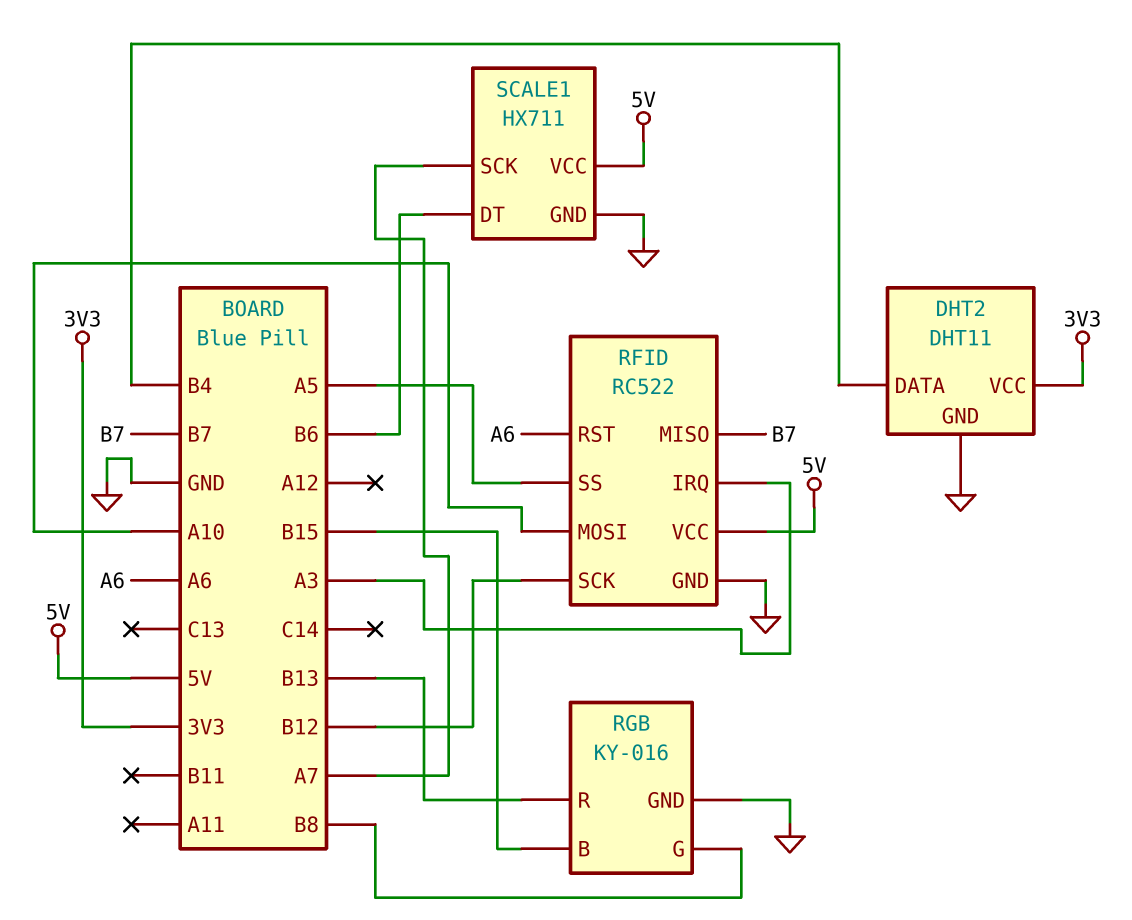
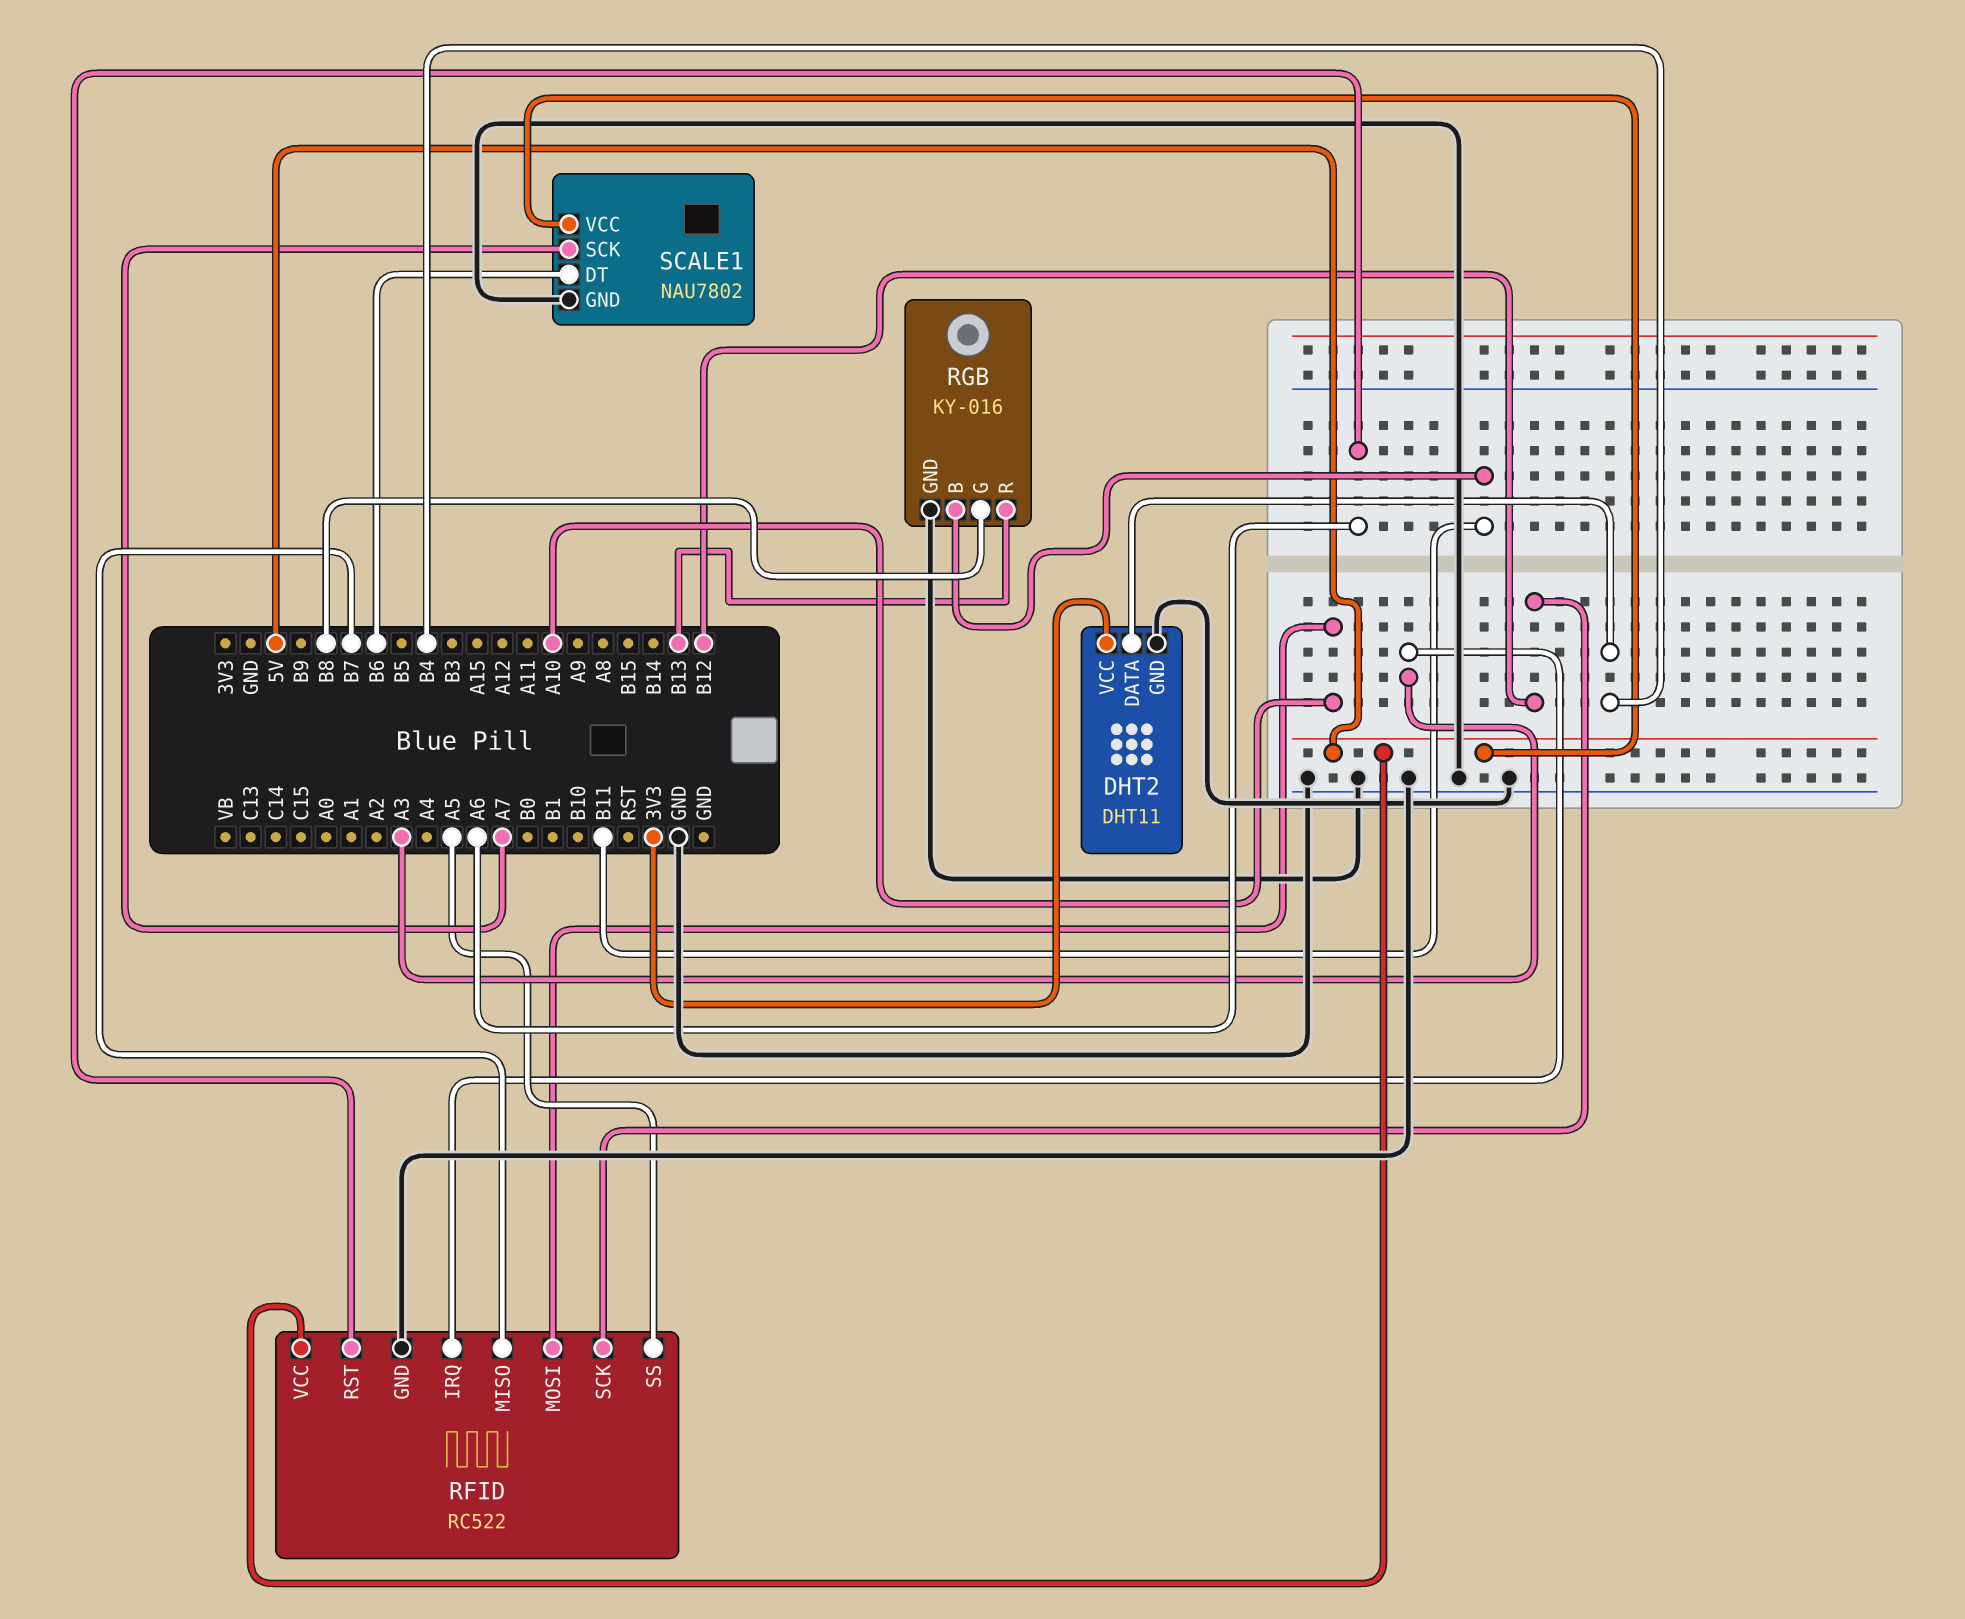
RGB pin B: B15 -> B11
SCALE1: HX711 -> NAU7802

